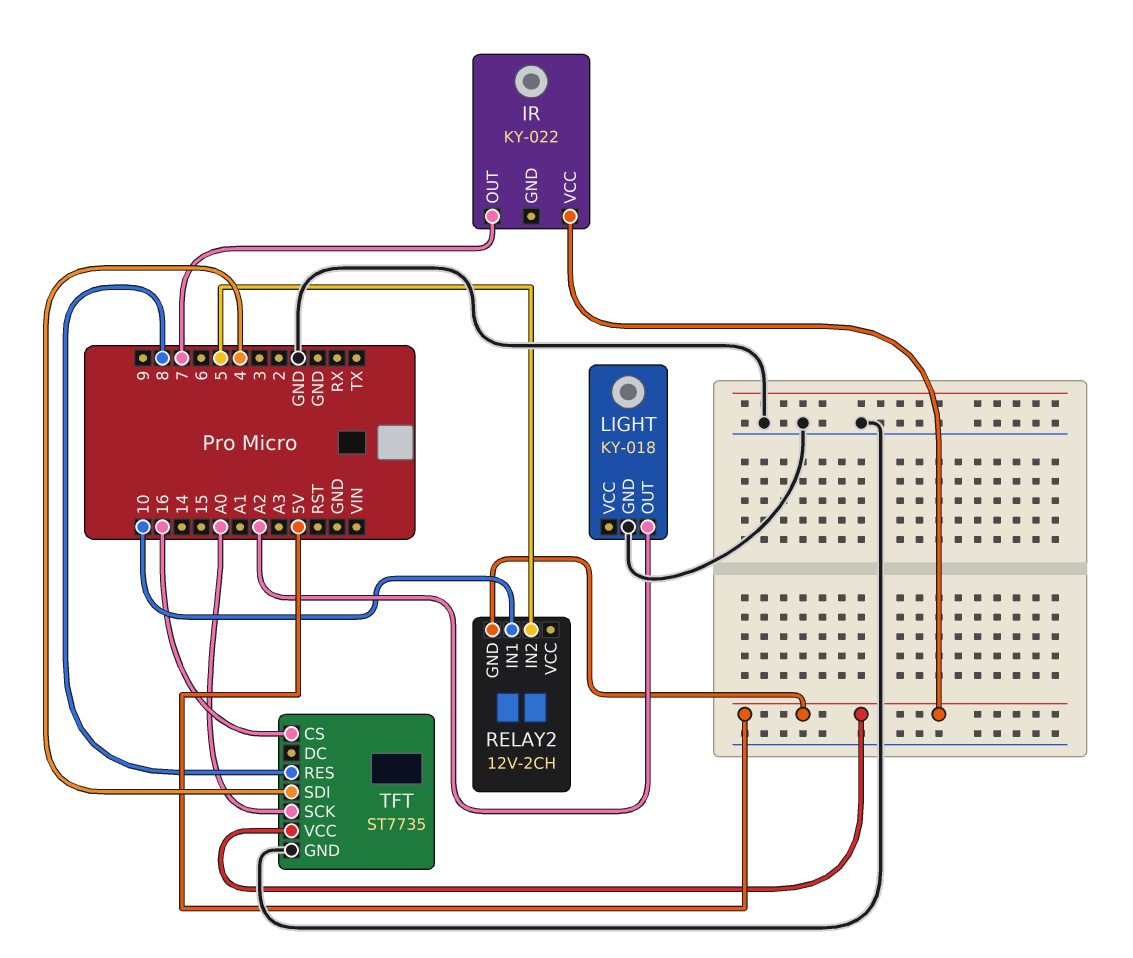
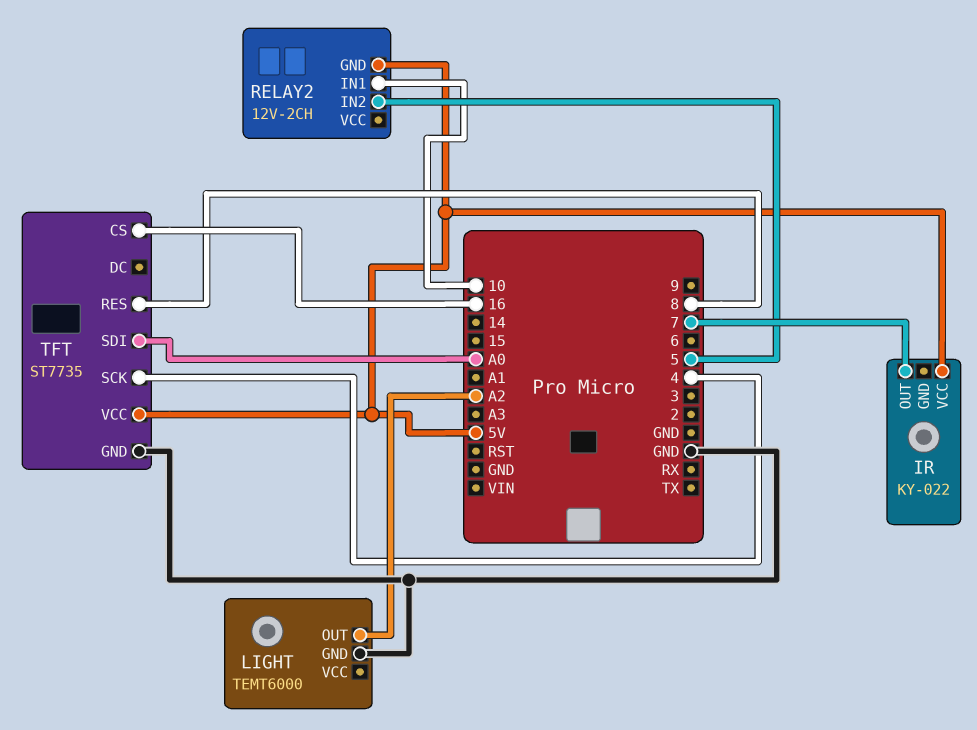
LIGHT: KY-018 -> TEMT6000
TFT pin SCK: A0 -> 4
TFT pin SDI: 4 -> A0

